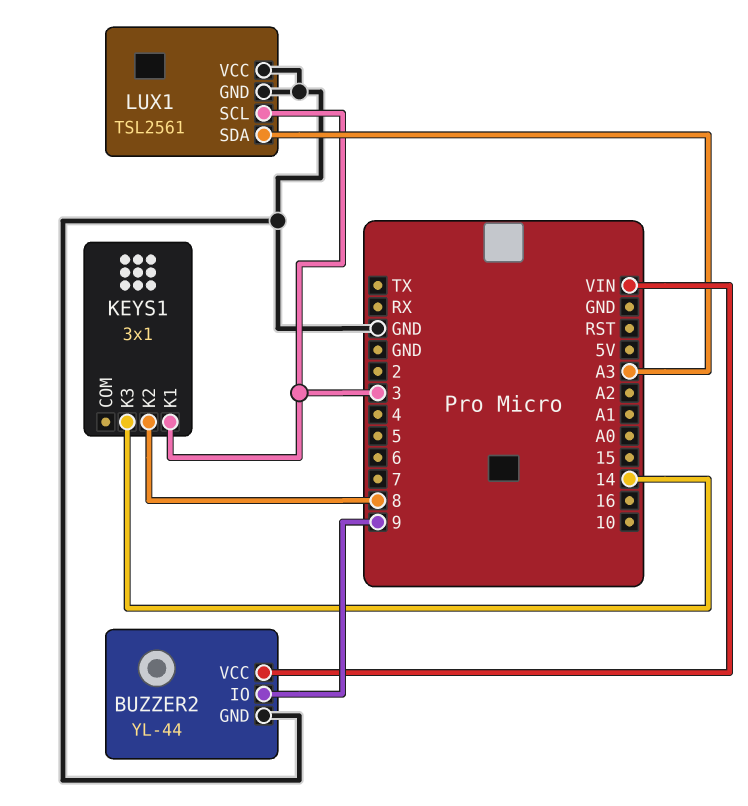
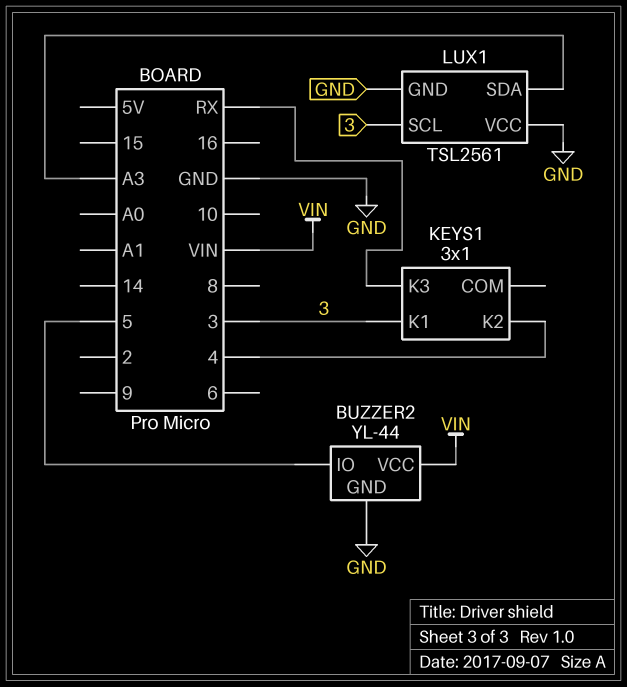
BUZZER2 pin IO: 9 -> 5
KEYS1 pin K2: 8 -> 4
KEYS1 pin K3: 14 -> RX

